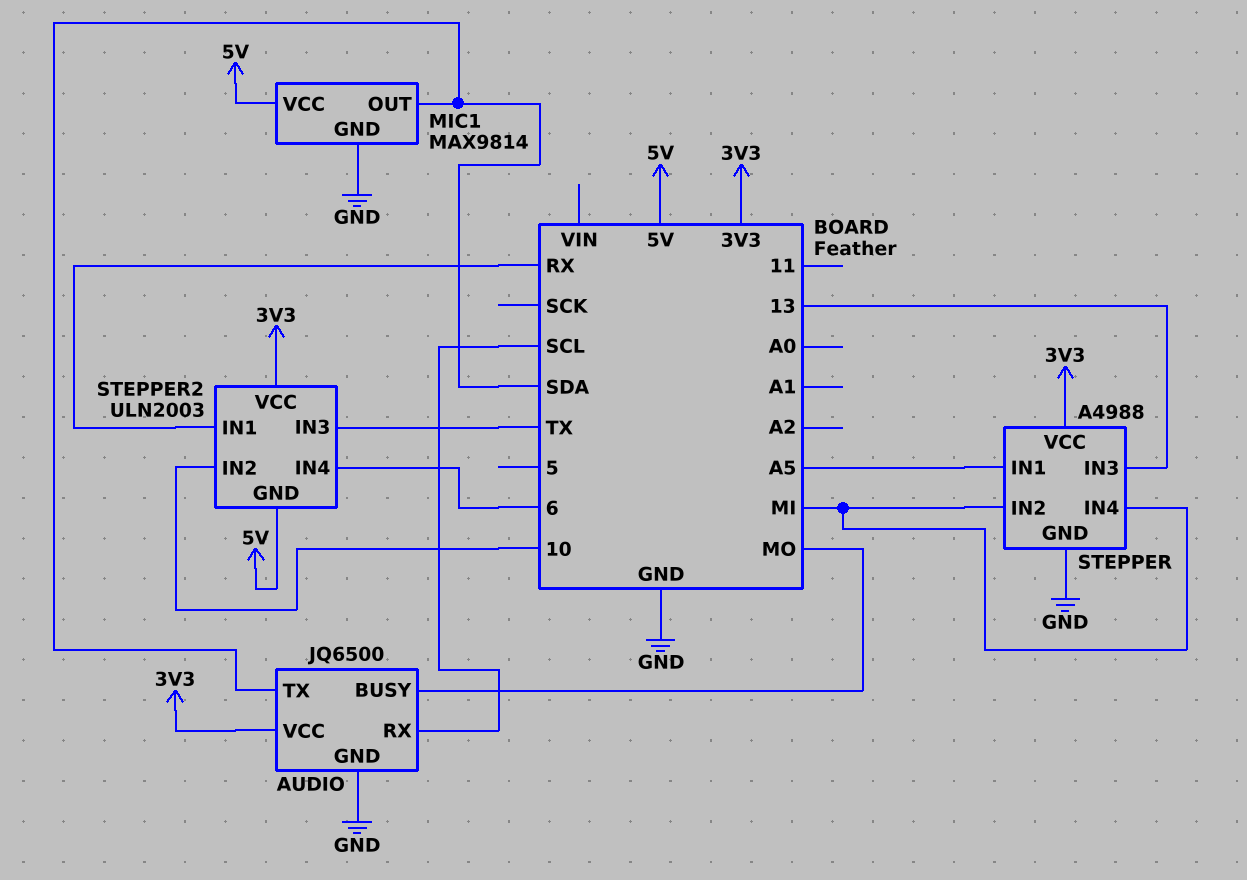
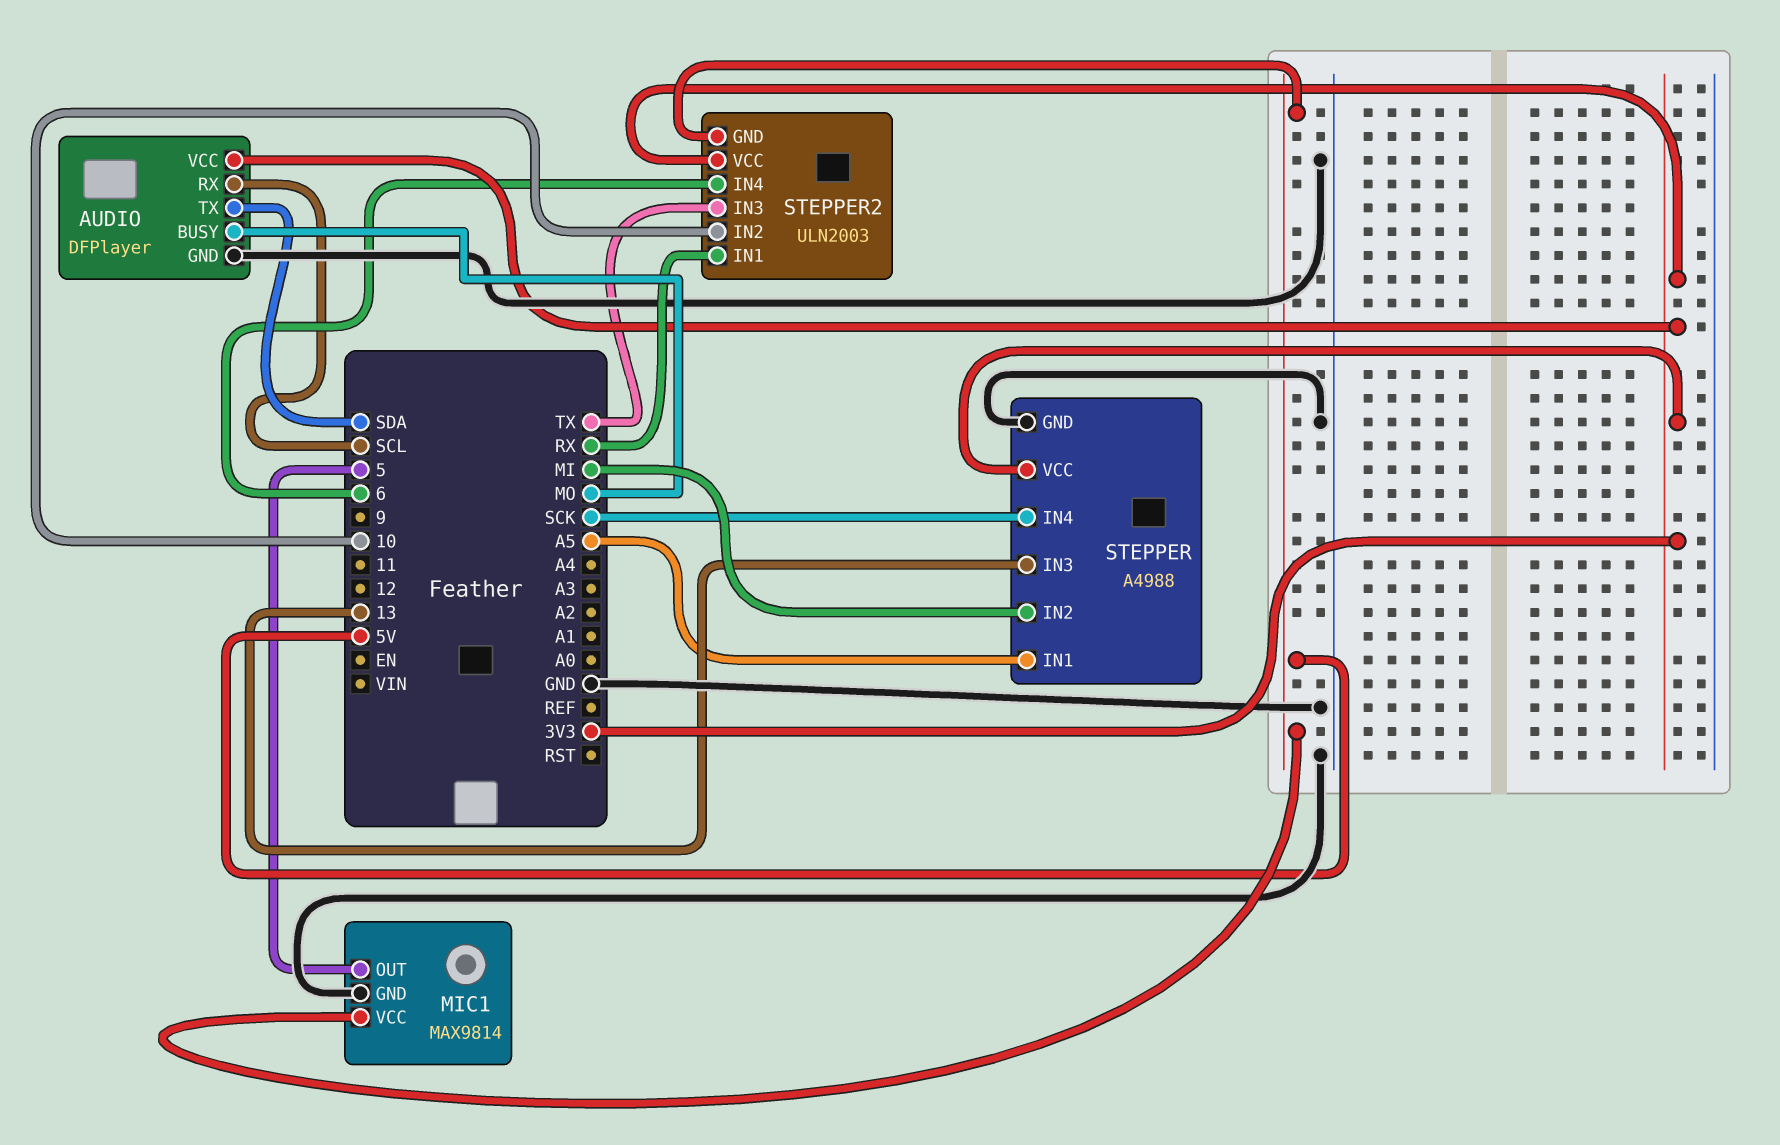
AUDIO: JQ6500 -> DFPlayer
MIC1 pin OUT: SDA -> 5
STEPPER pin IN4: MI -> SCK

